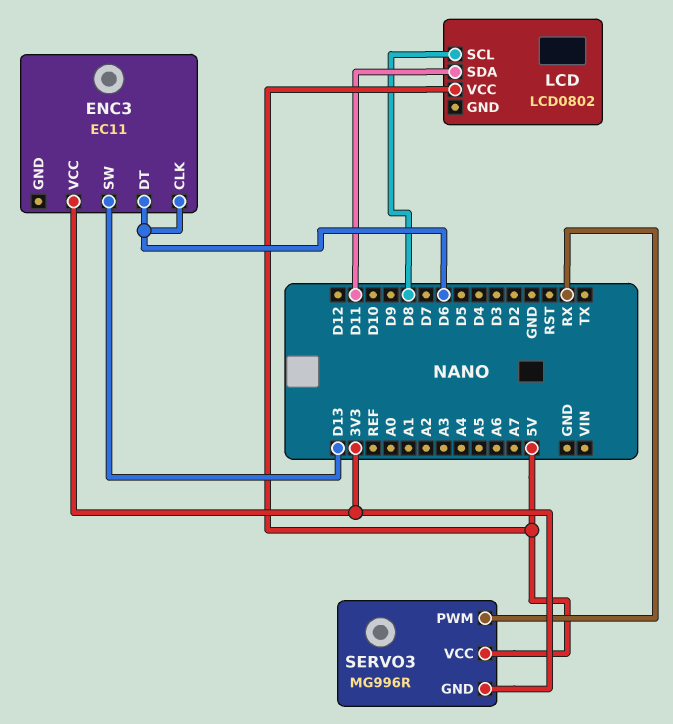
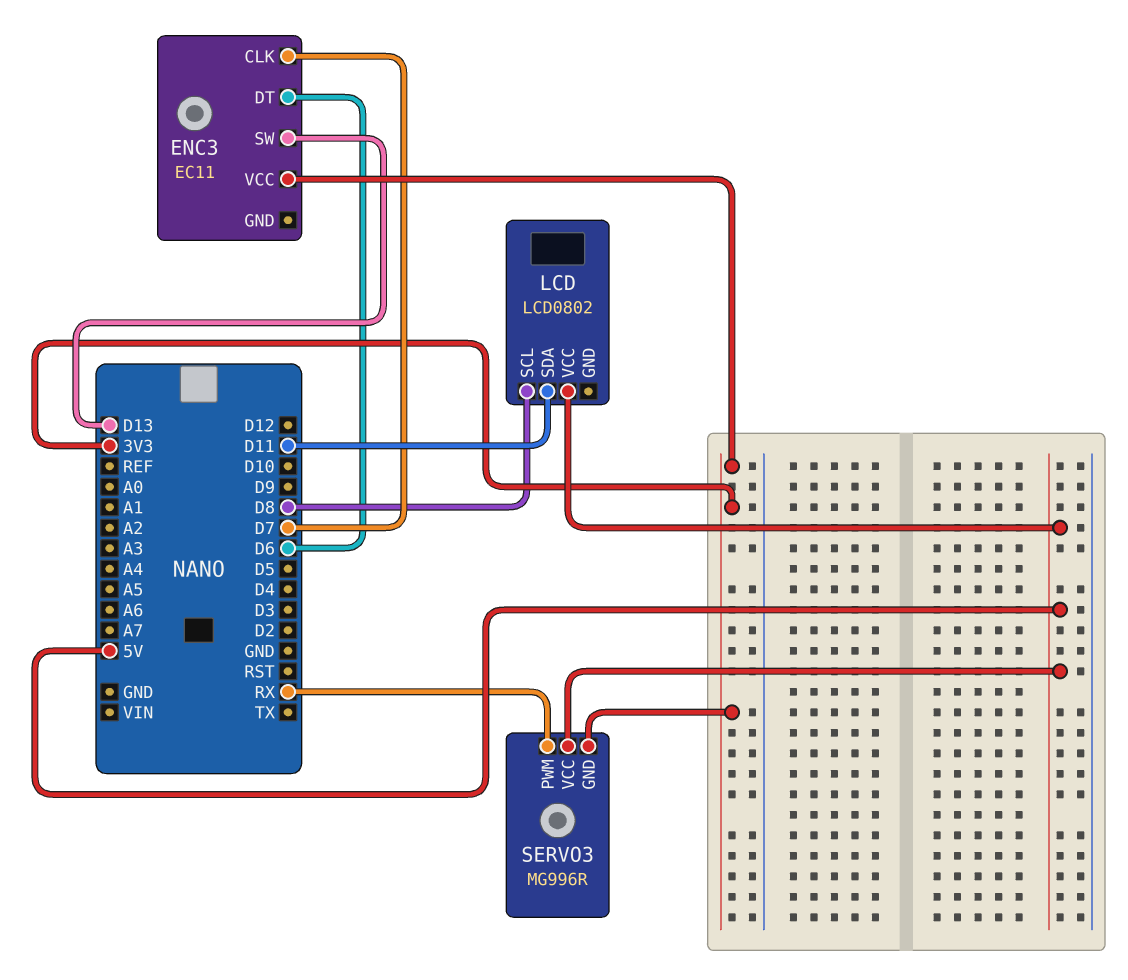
ENC3 pin CLK: D6 -> D7

